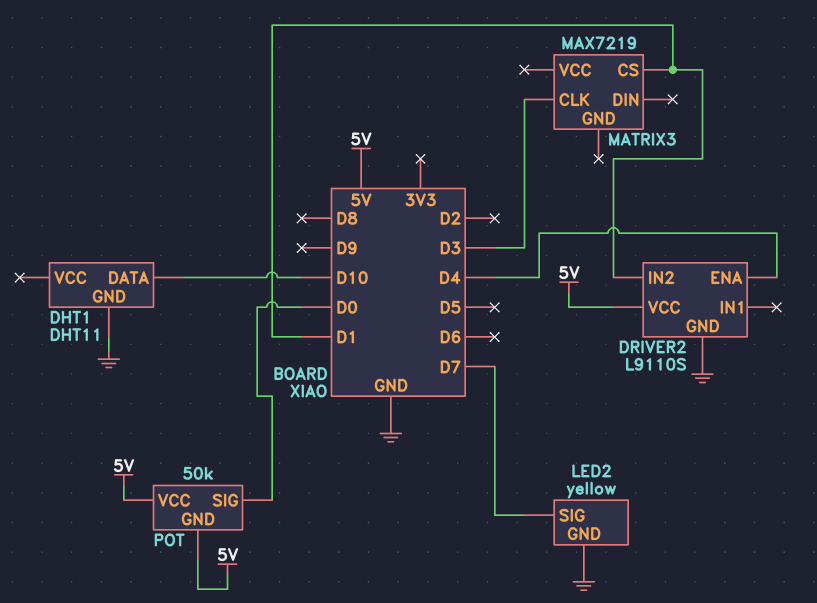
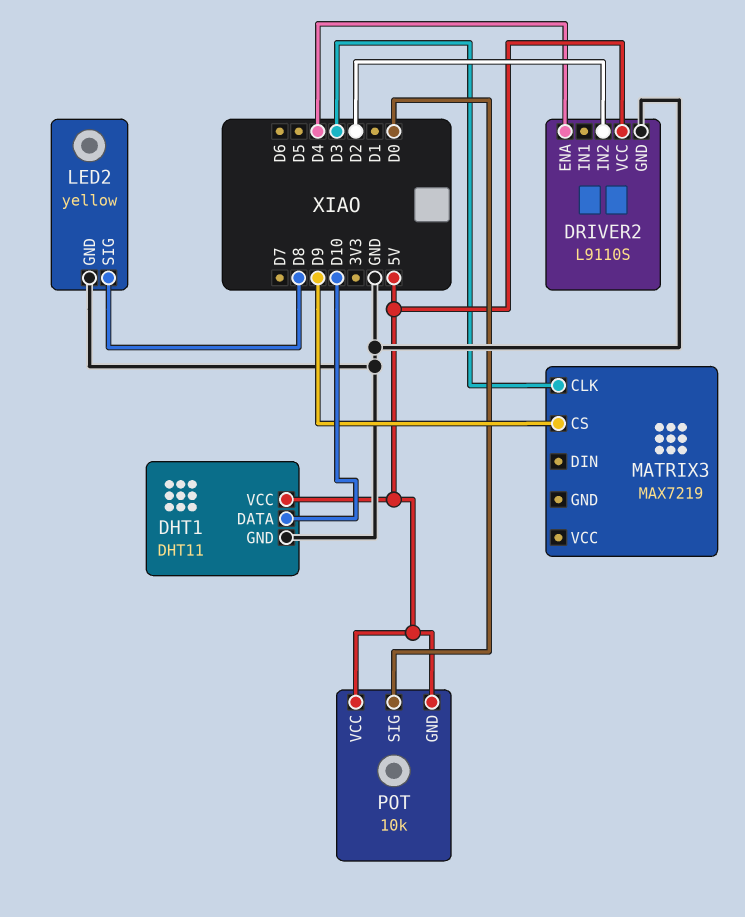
DHT1 pin VCC: none -> 5V
DRIVER2 pin IN2: D1 -> D2
LED2 pin SIG: D7 -> D8
MATRIX3 pin CS: D1 -> D9
POT: 50k -> 10k

